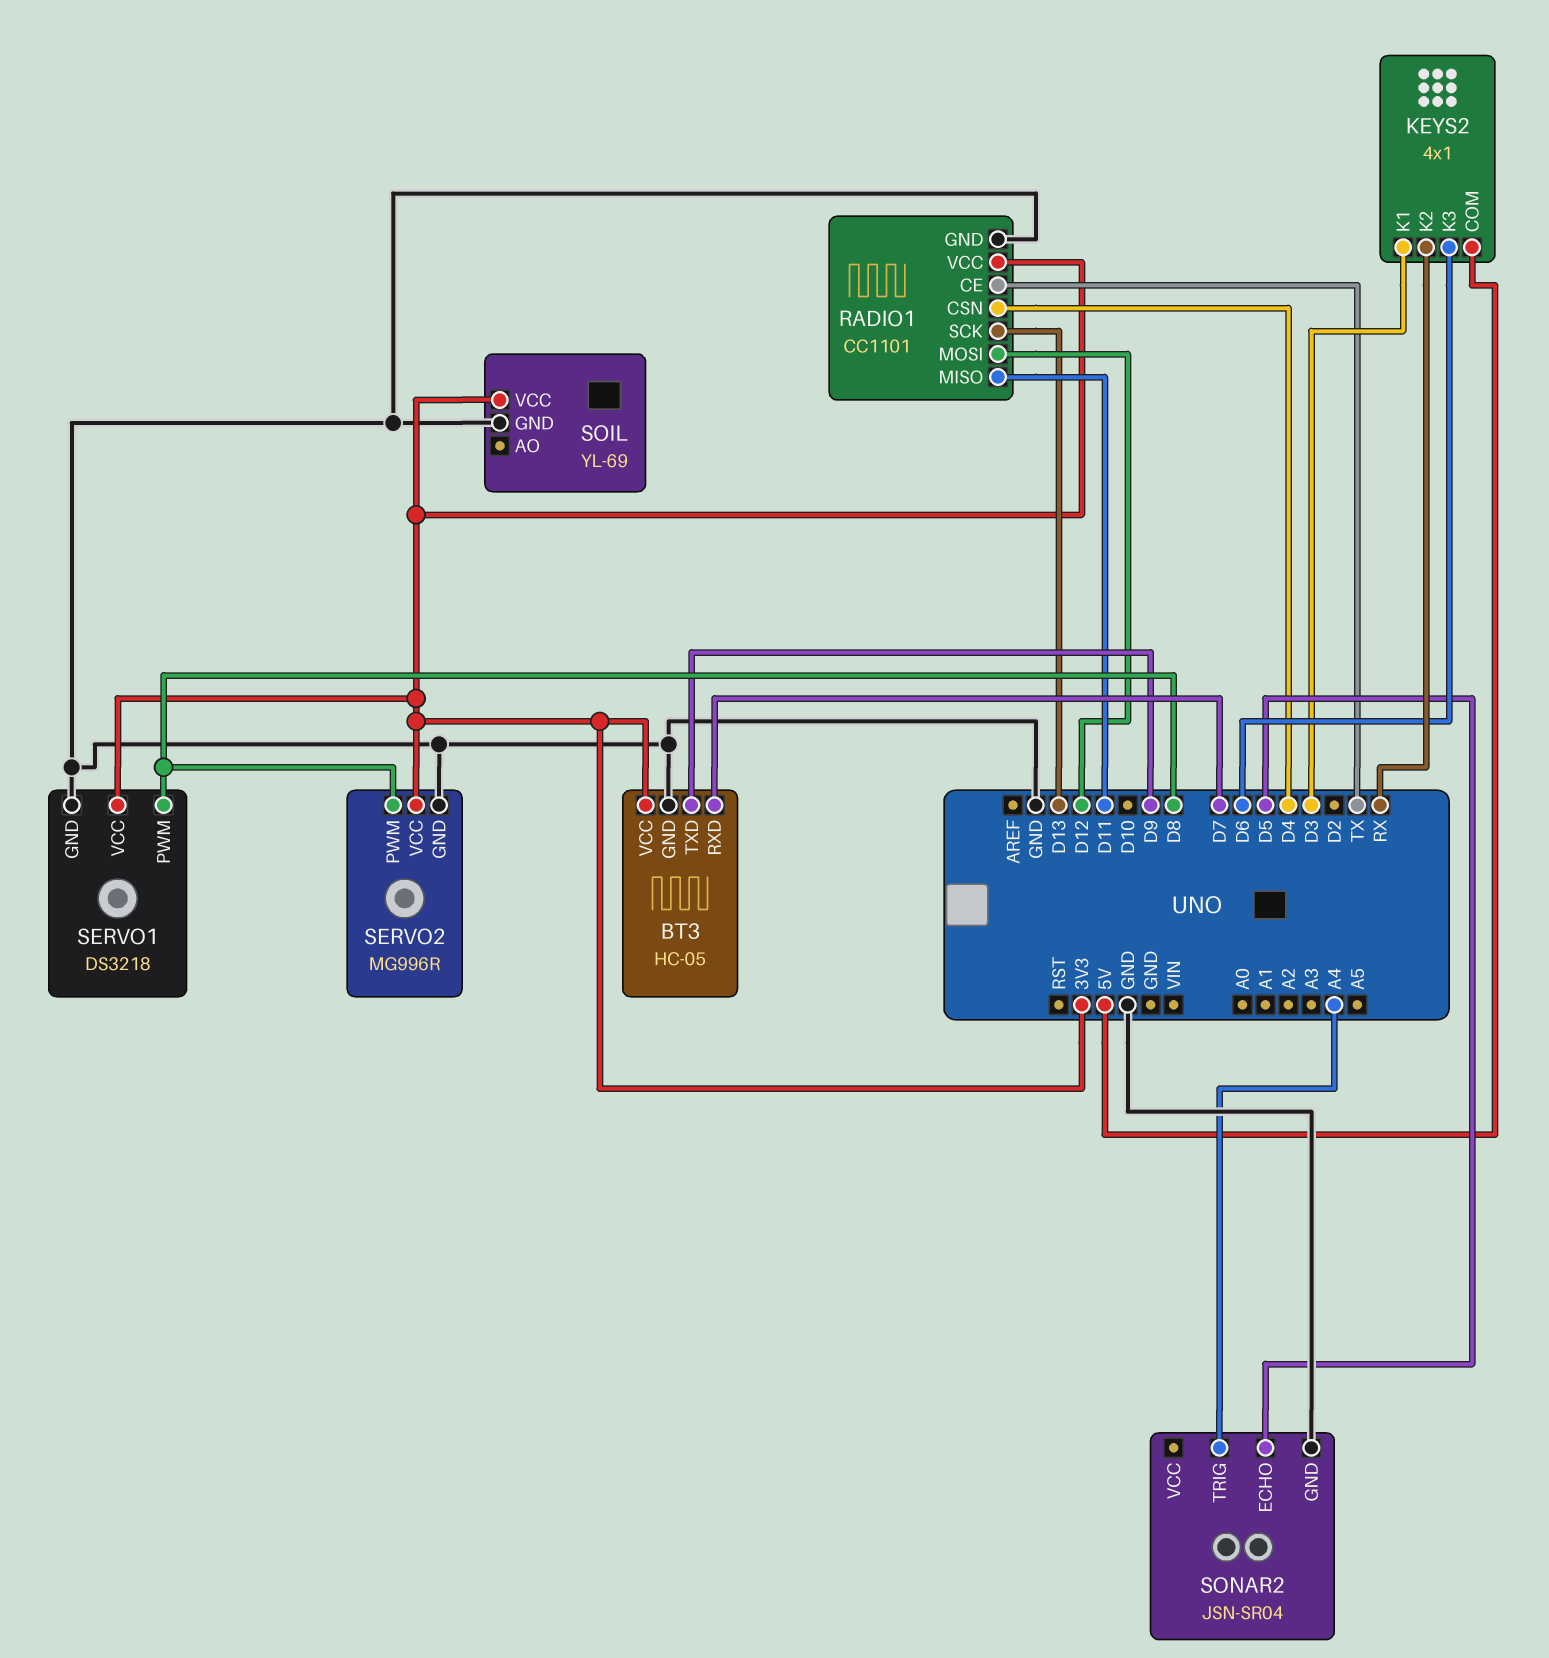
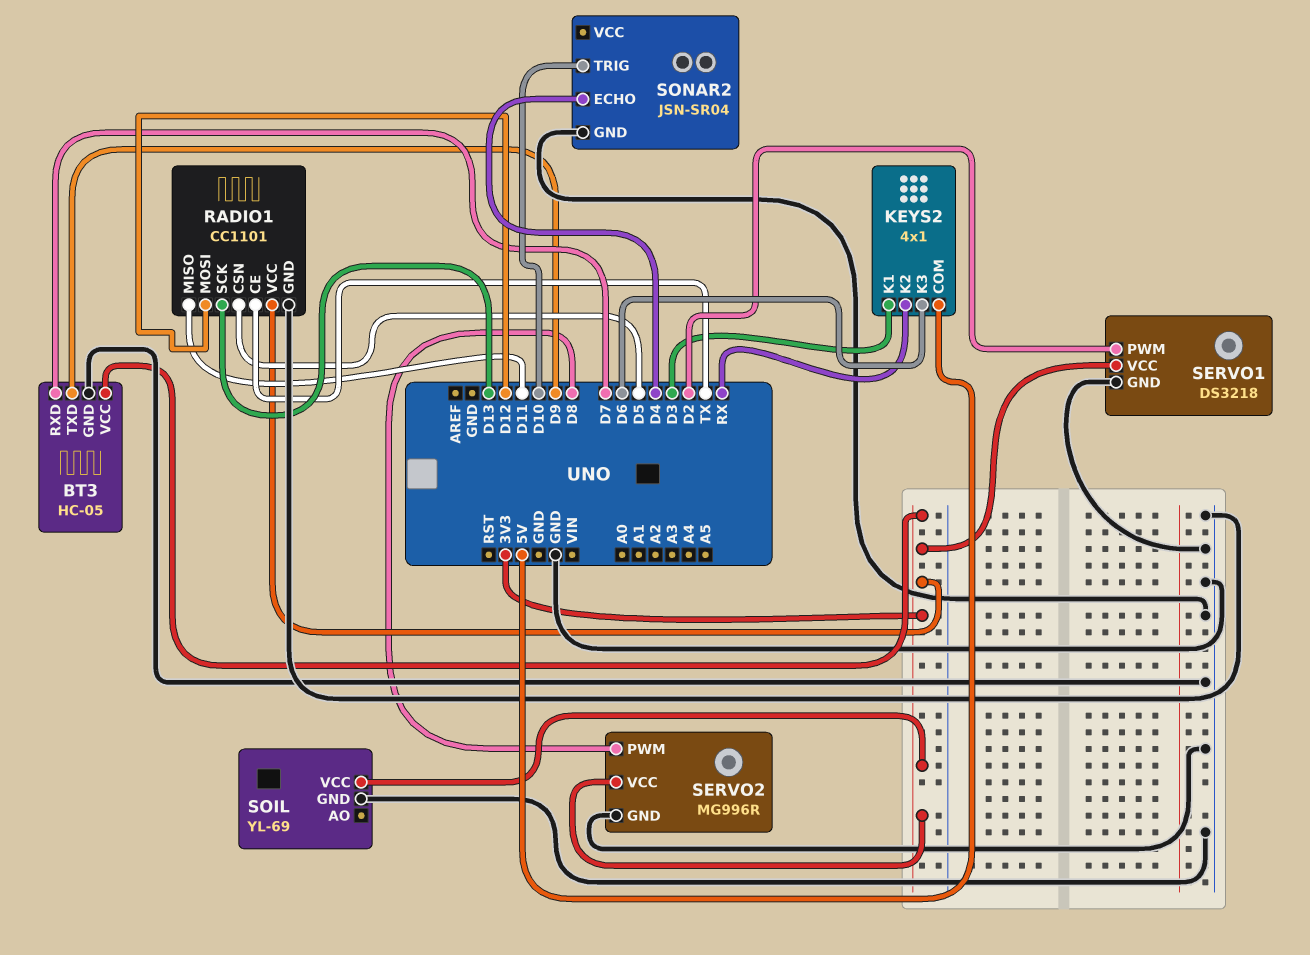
RADIO1 pin CSN: D4 -> D5
SERVO1 pin PWM: D8 -> D2
SONAR2 pin ECHO: D5 -> D4
SONAR2 pin TRIG: A4 -> D10

